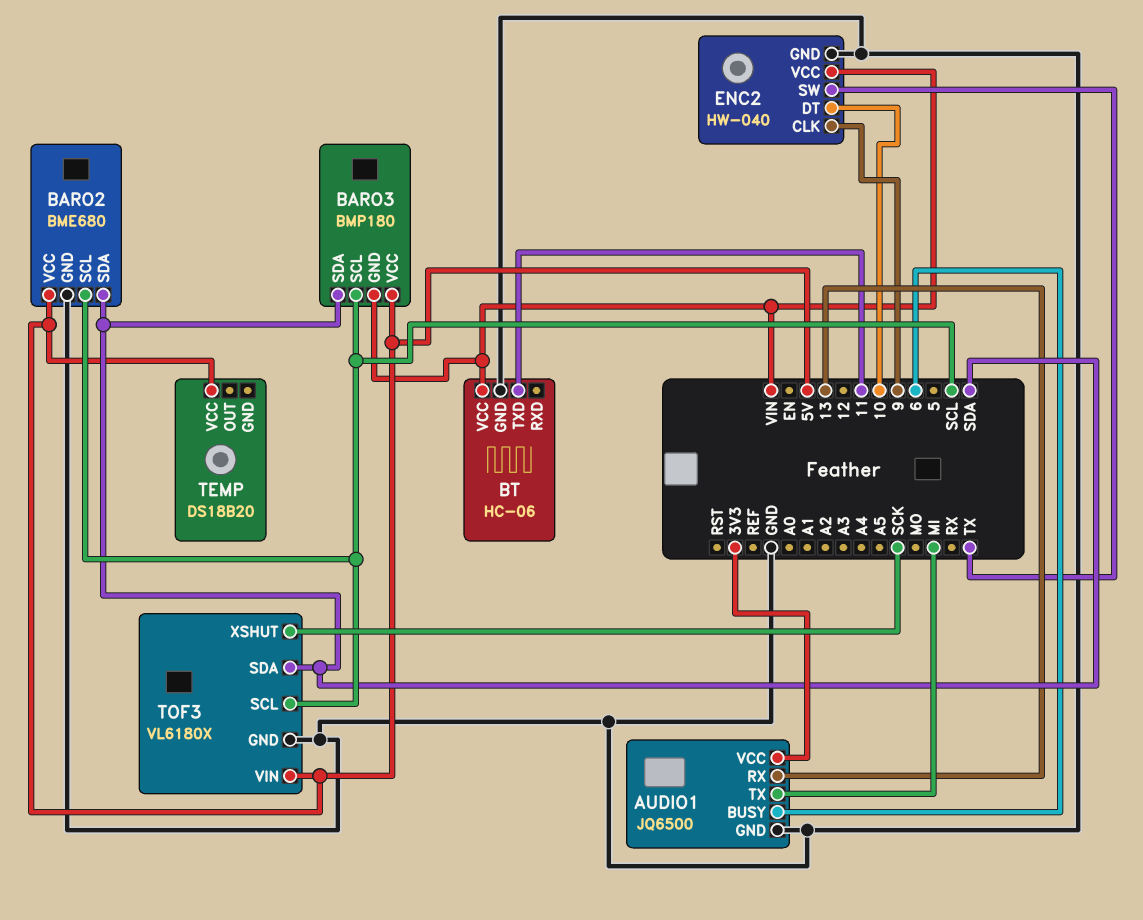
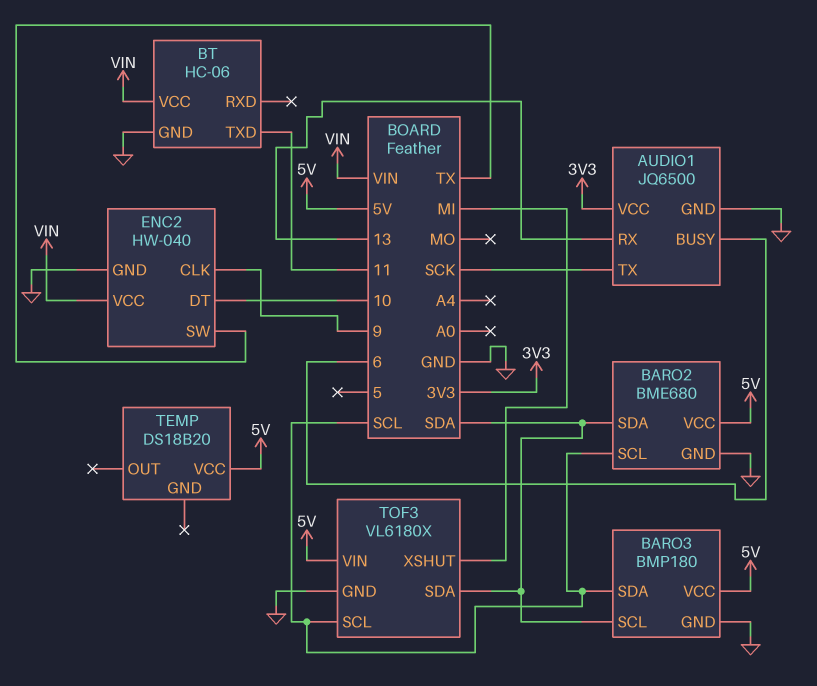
AUDIO1 pin TX: MI -> SCK
BARO3 pin GND: VIN -> GND
BARO3 pin SCL: SCL -> SDA
BARO3 pin SDA: SDA -> SCL
TOF3 pin XSHUT: SCK -> MI

